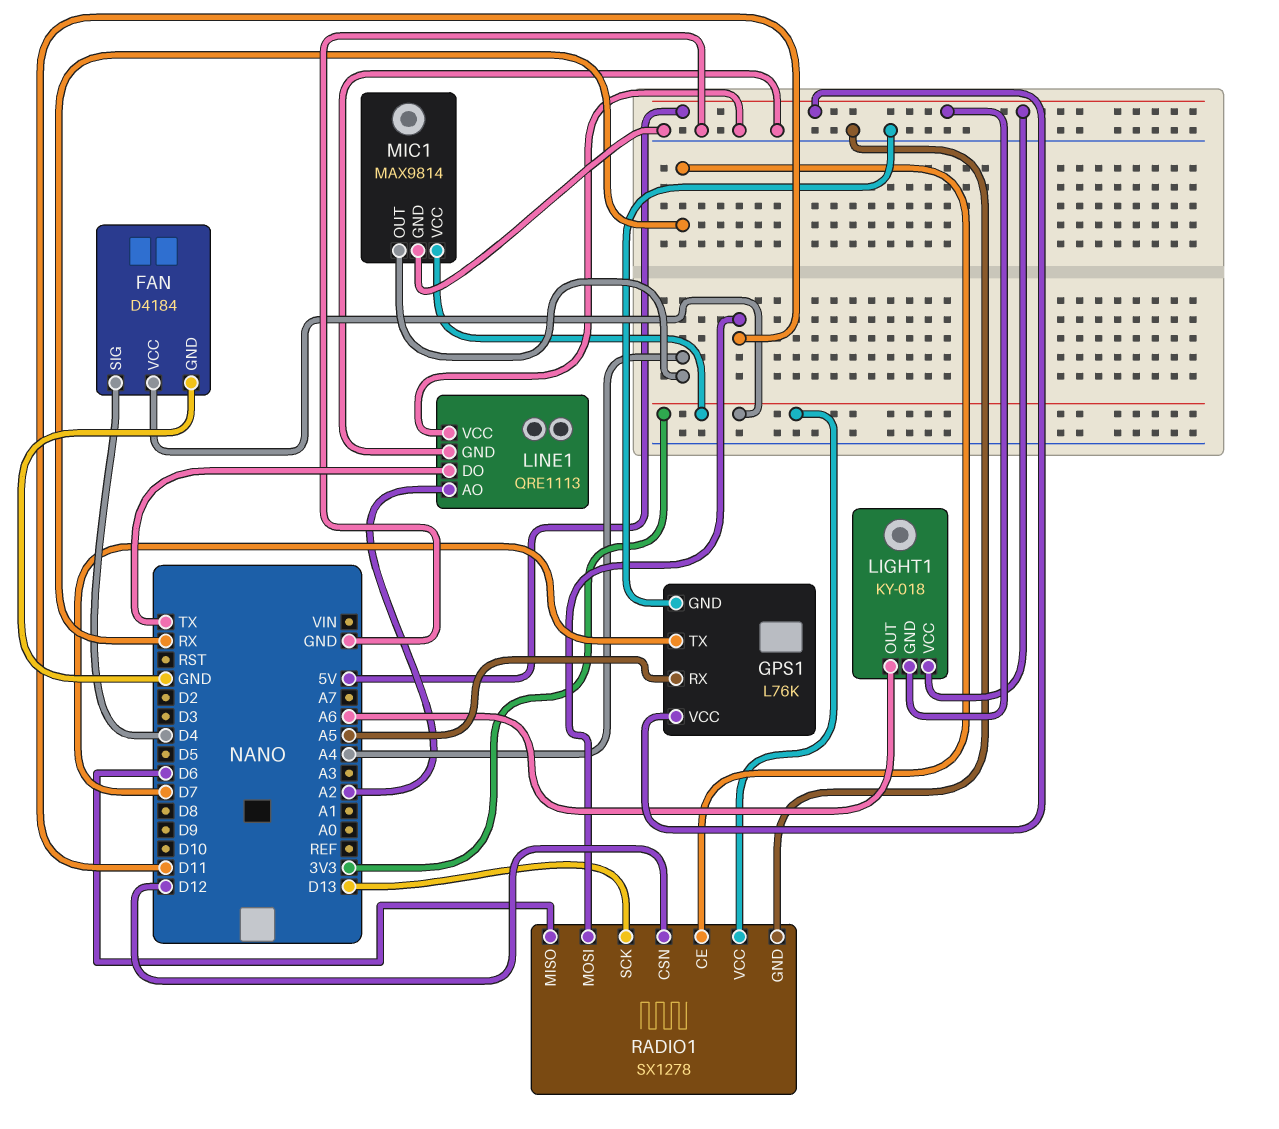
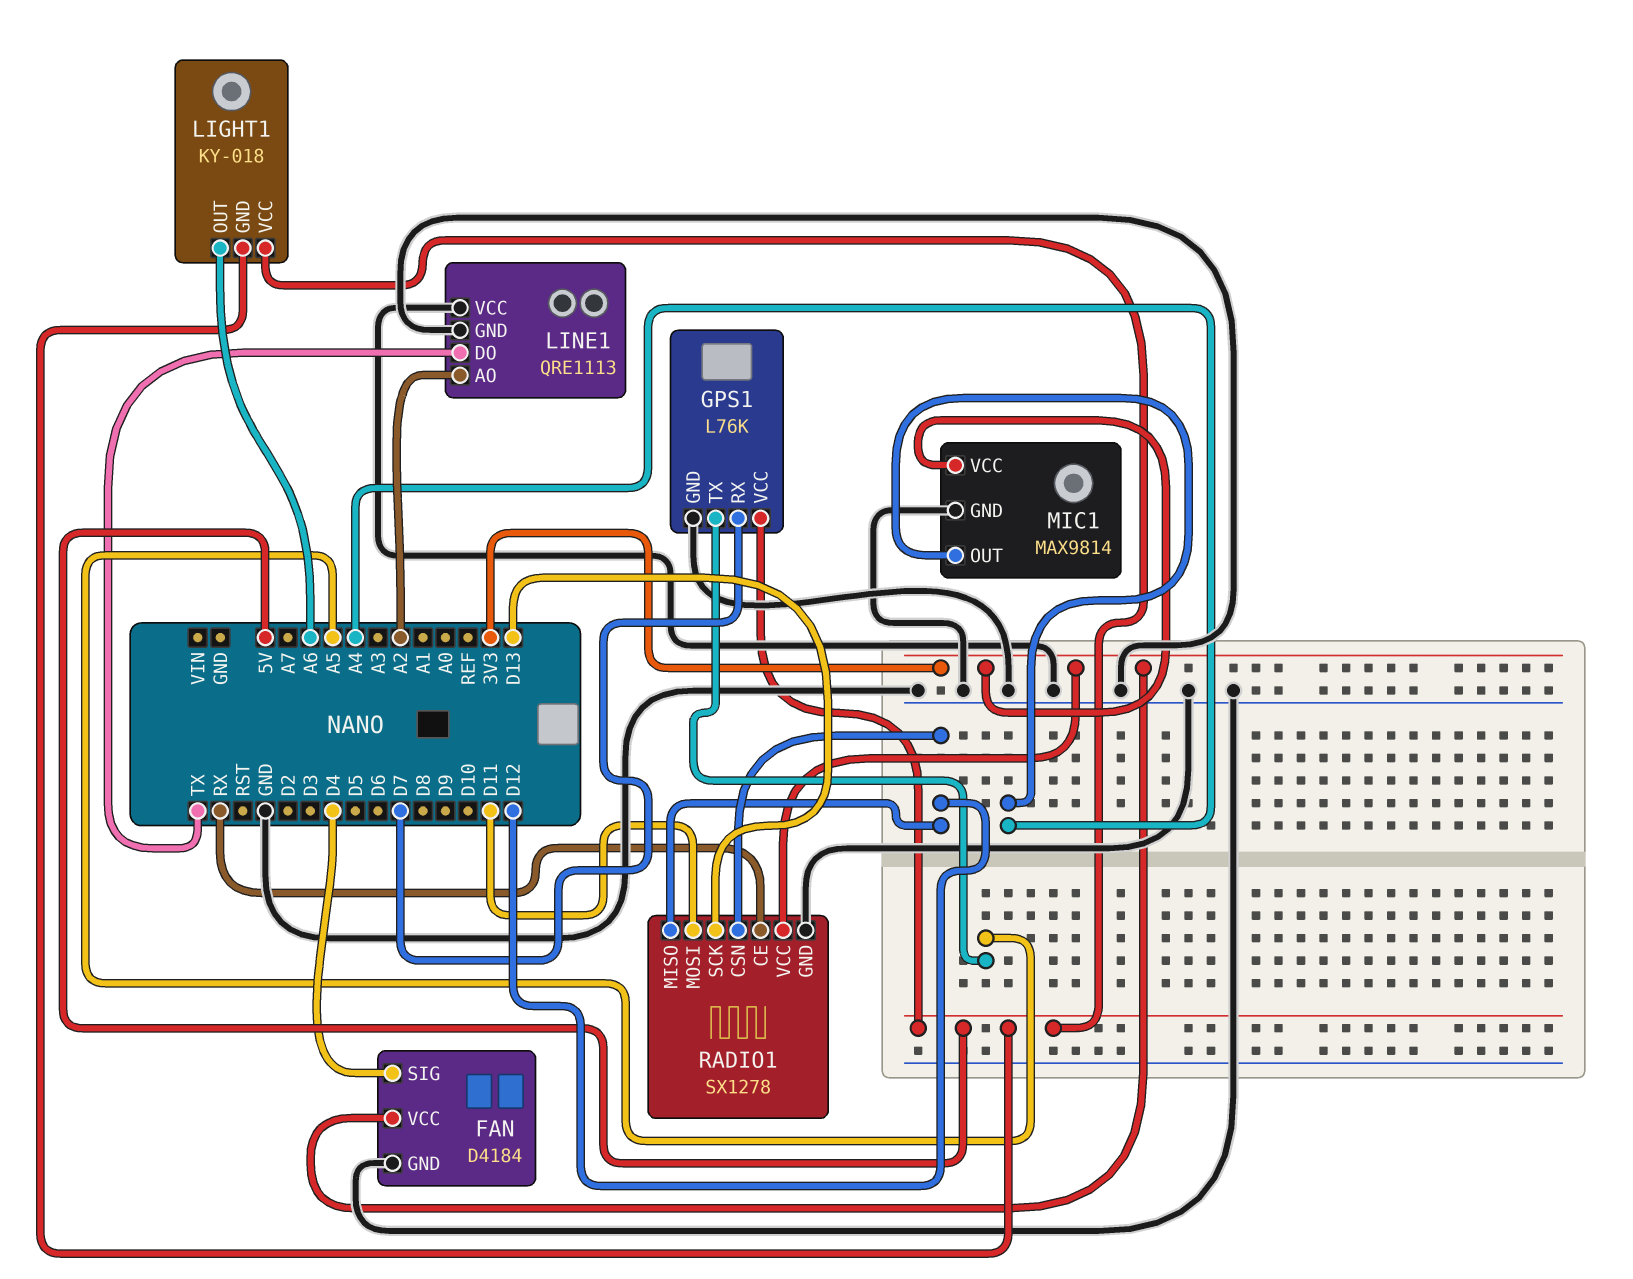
GPS1 pin RX: A5 -> D7
GPS1 pin TX: D7 -> A5
RADIO1 pin MISO: D6 -> D12

